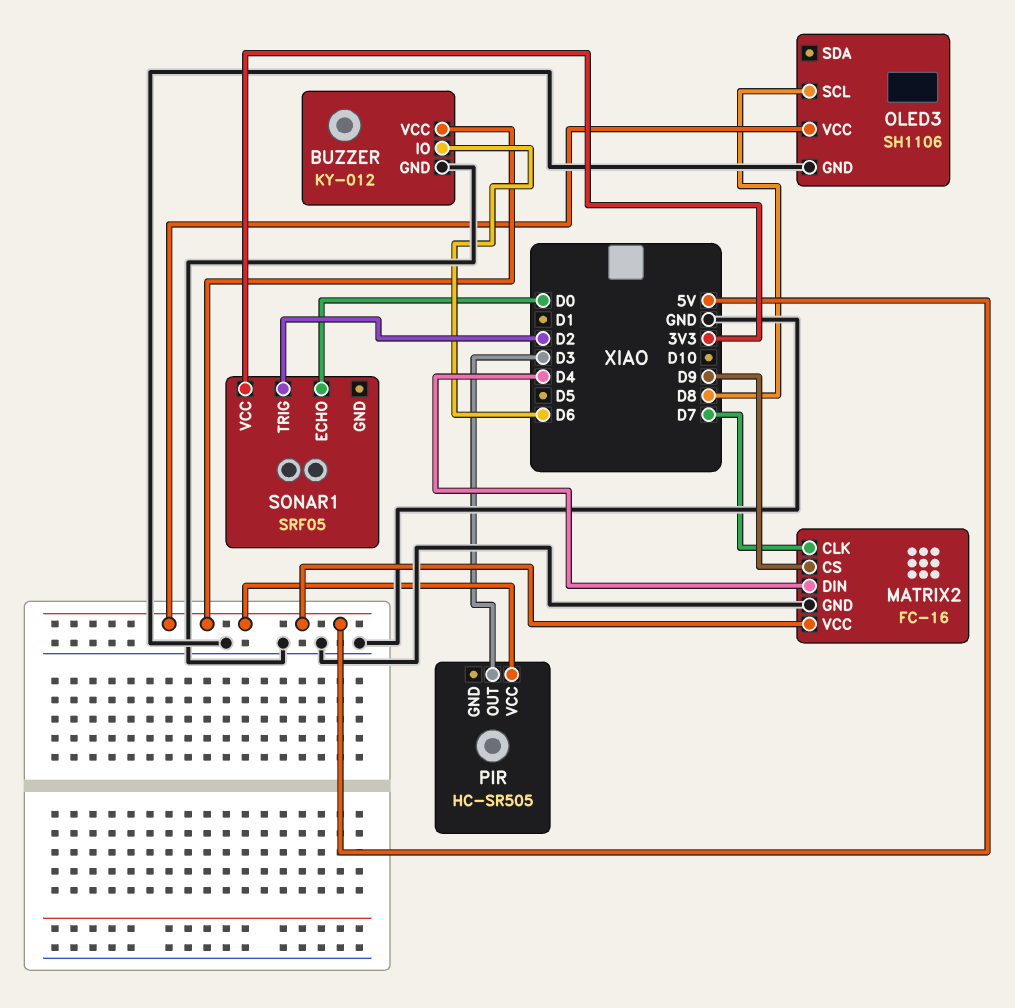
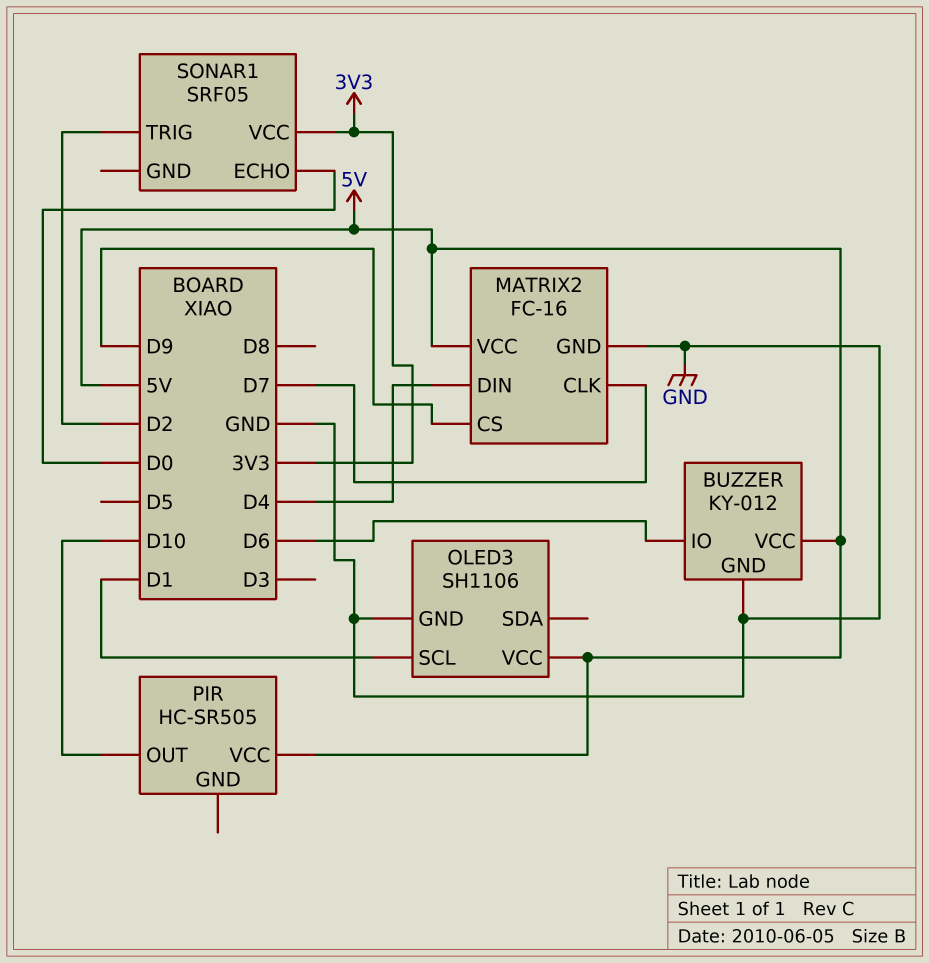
OLED3 pin SCL: D8 -> D1
PIR pin OUT: D3 -> D10

